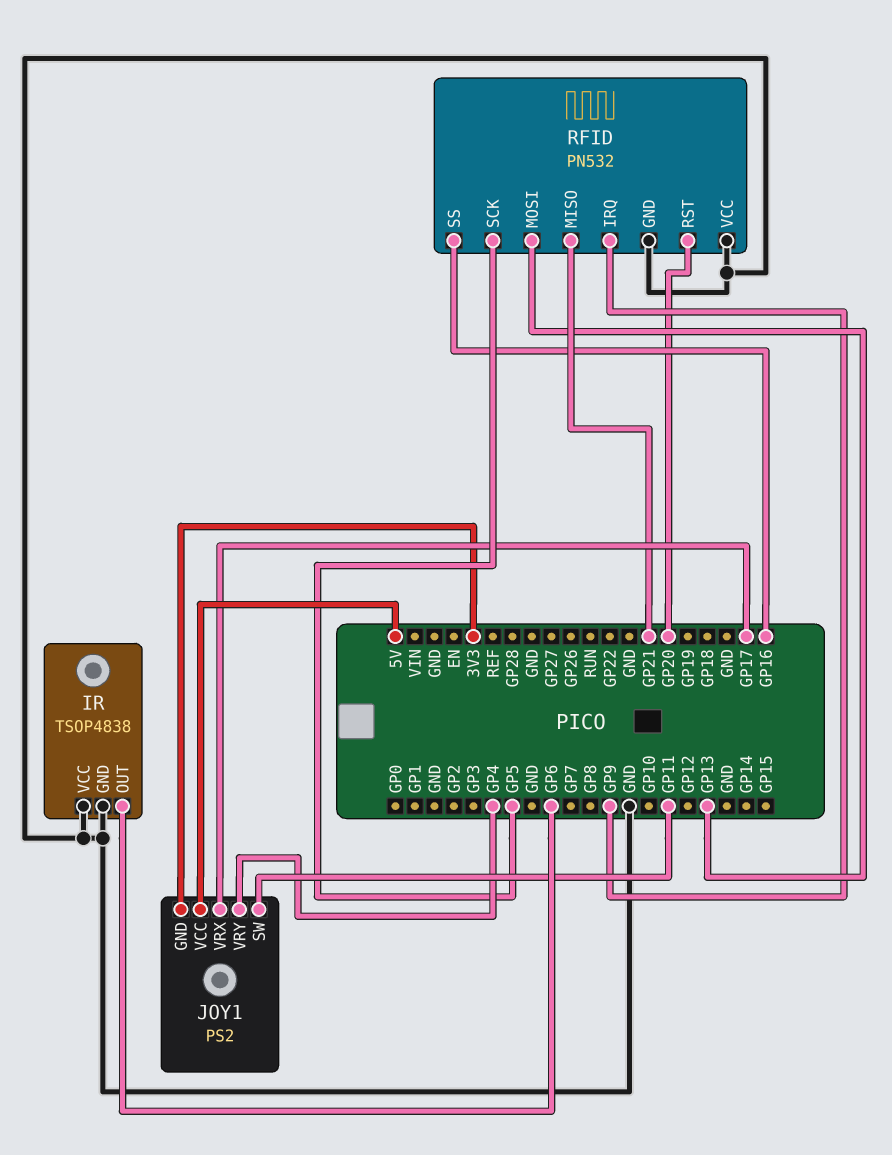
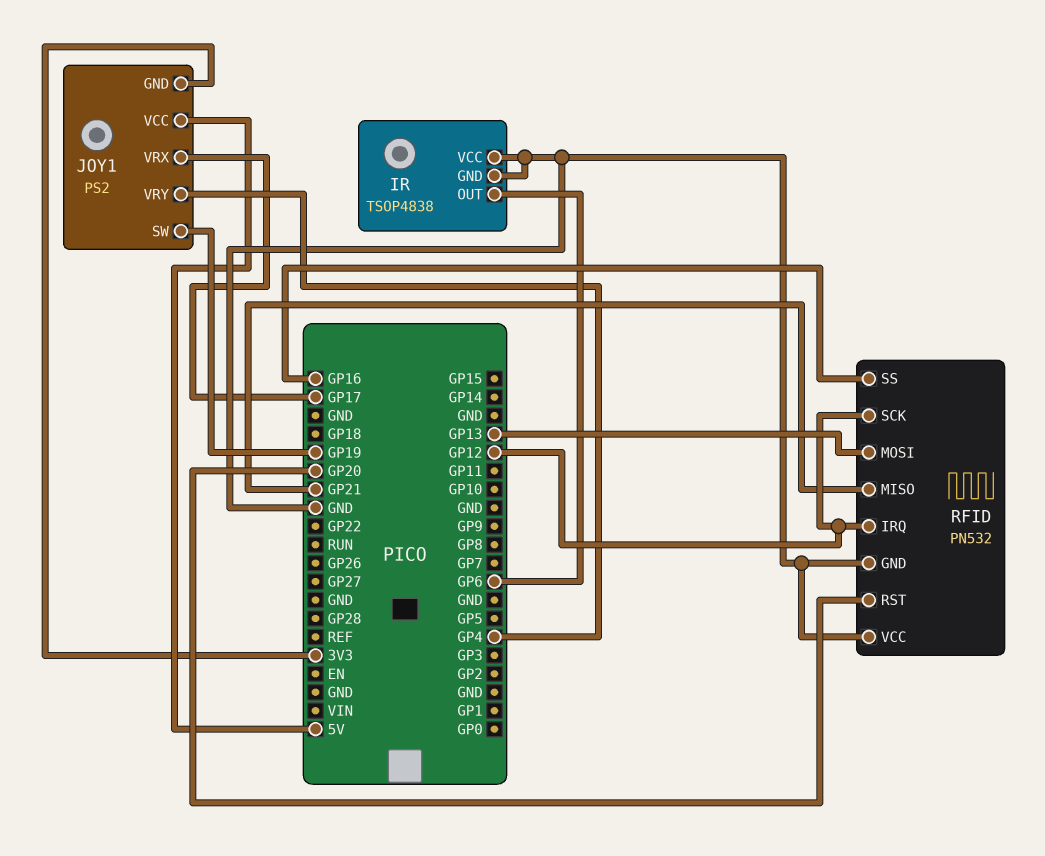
JOY1 pin SW: GP11 -> GP19
RFID pin IRQ: GP9 -> GP12
RFID pin SCK: GP5 -> GP12

